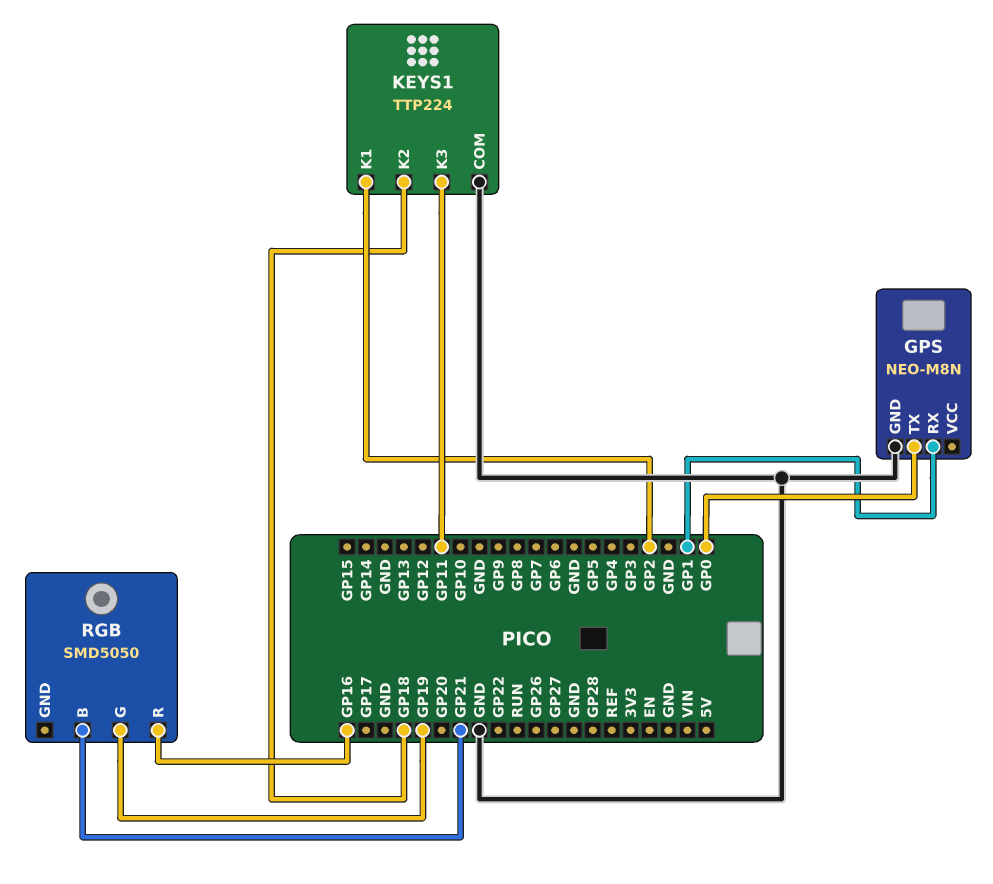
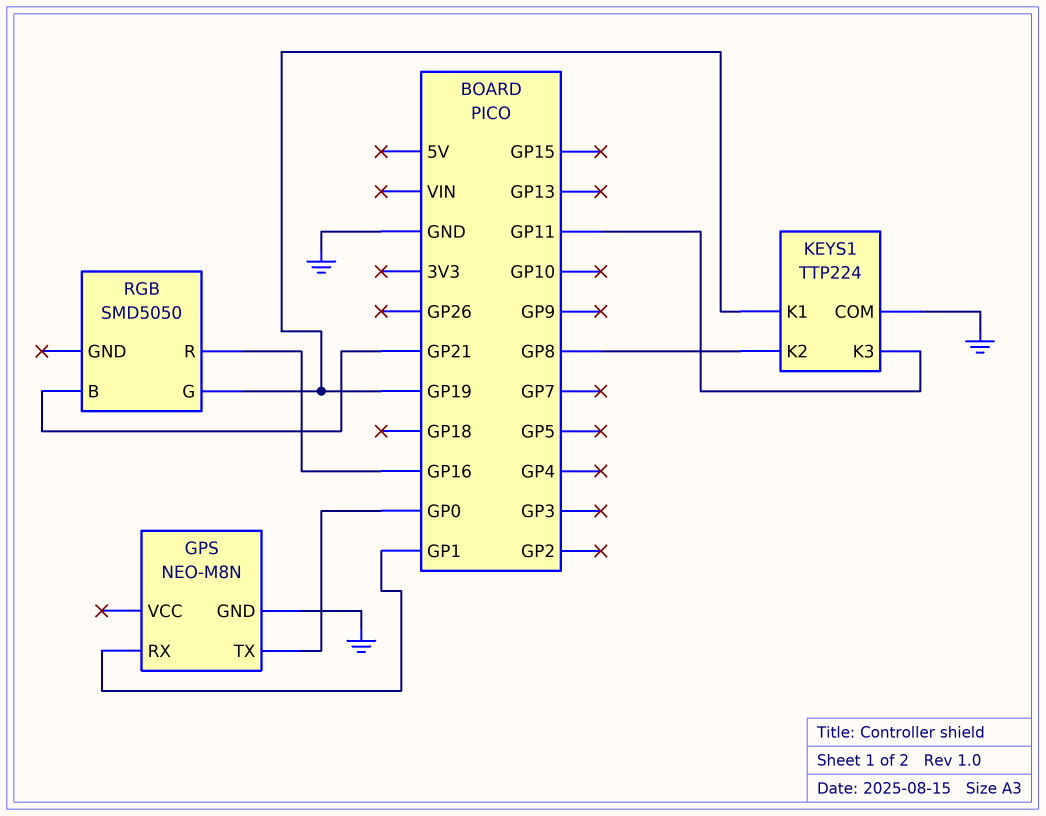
KEYS1 pin K1: GP2 -> GP19
KEYS1 pin K2: GP18 -> GP8

